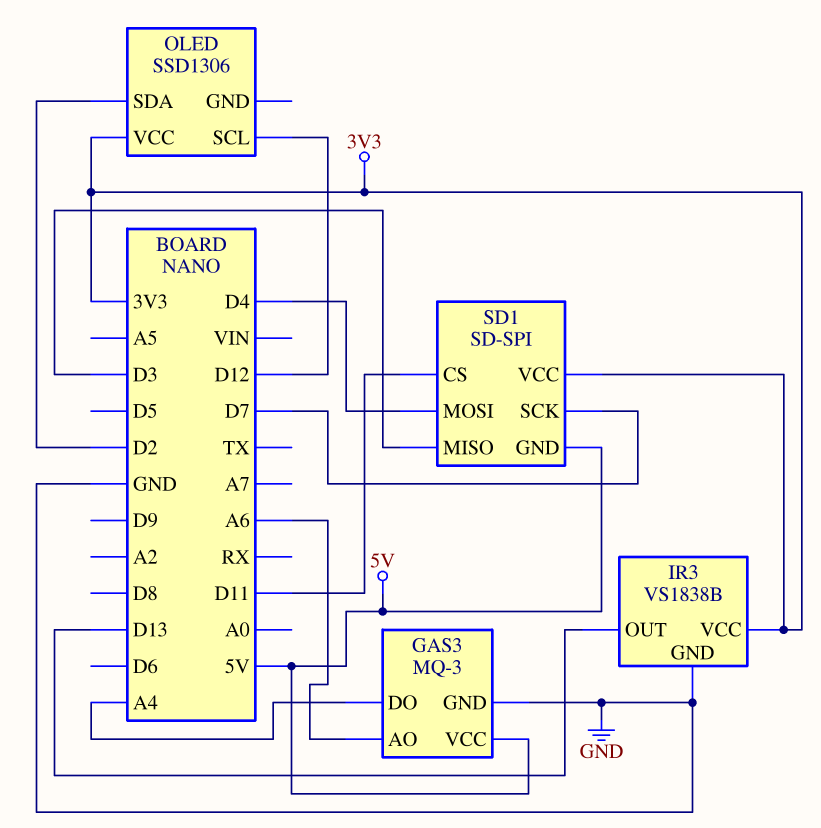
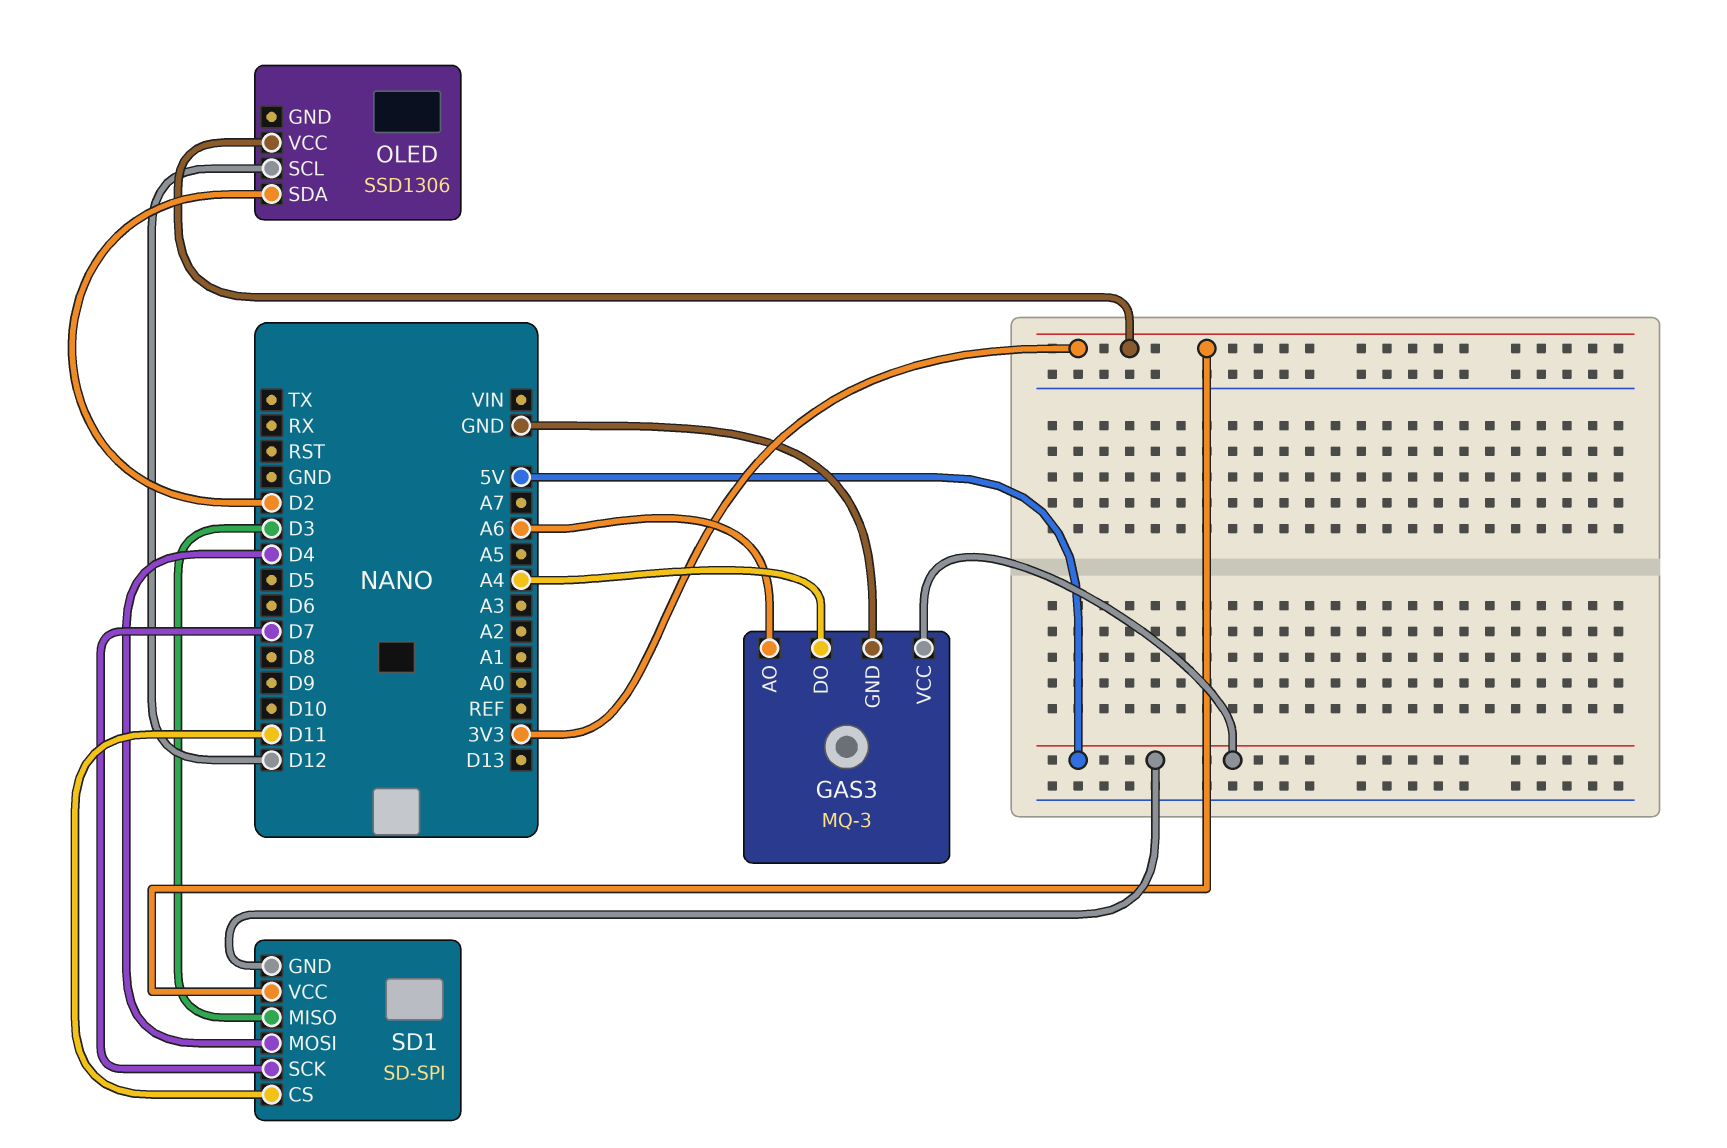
IR3: VS1838B -> none
IR3 pin GND: GND -> none
IR3 pin OUT: D13 -> none
IR3 pin VCC: 3V3 -> none

